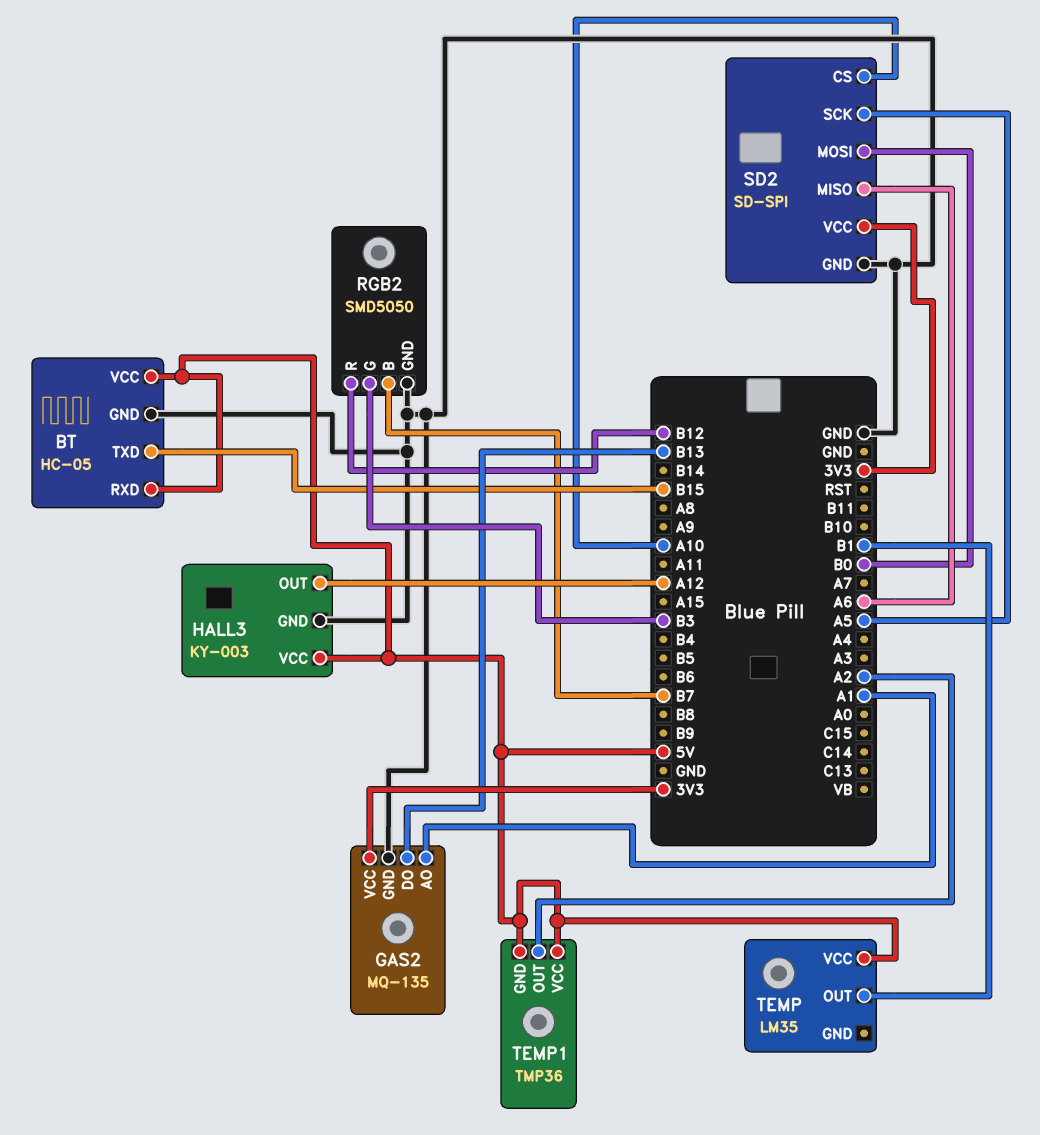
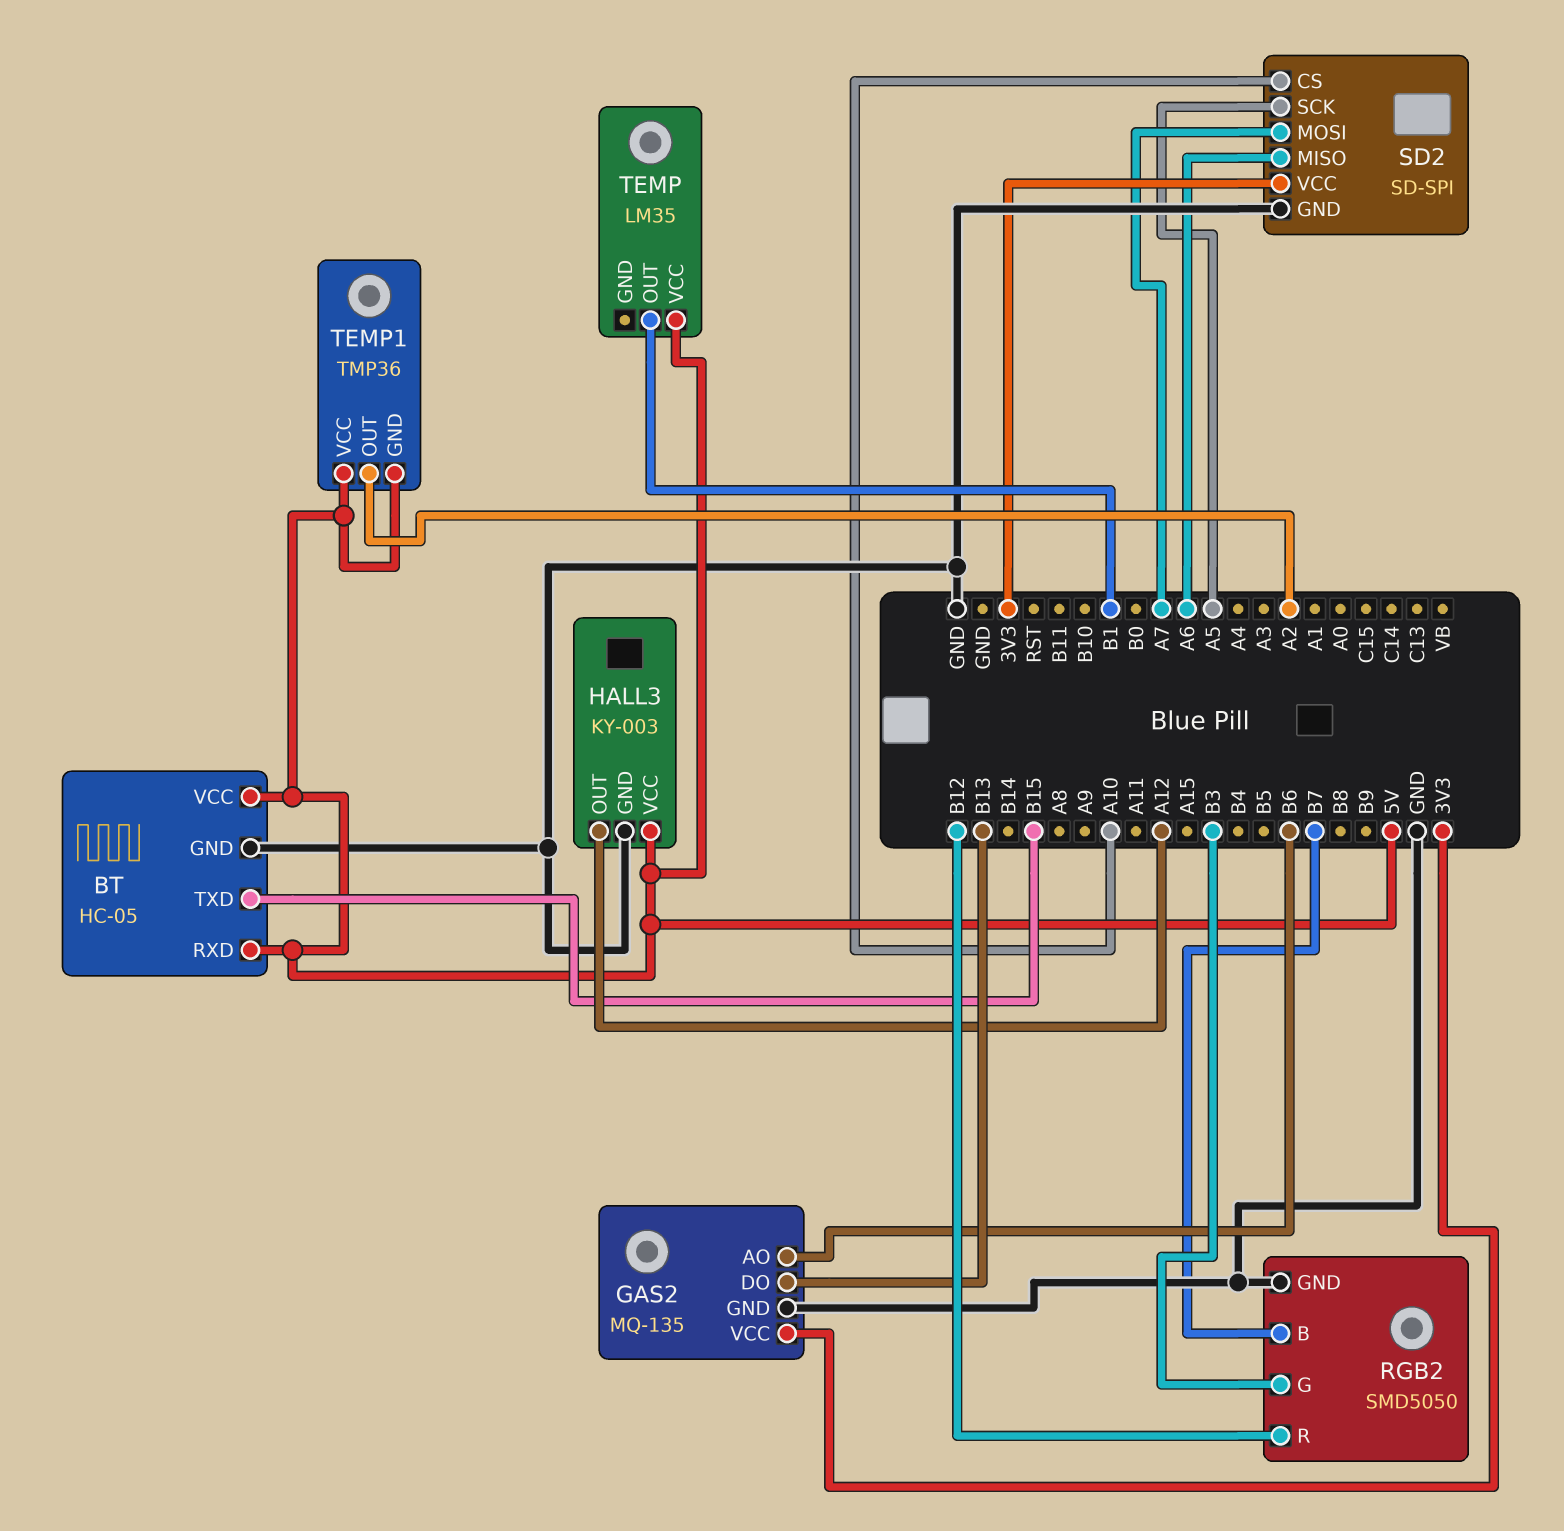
GAS2 pin AO: A1 -> B6
SD2 pin MOSI: B0 -> A7

